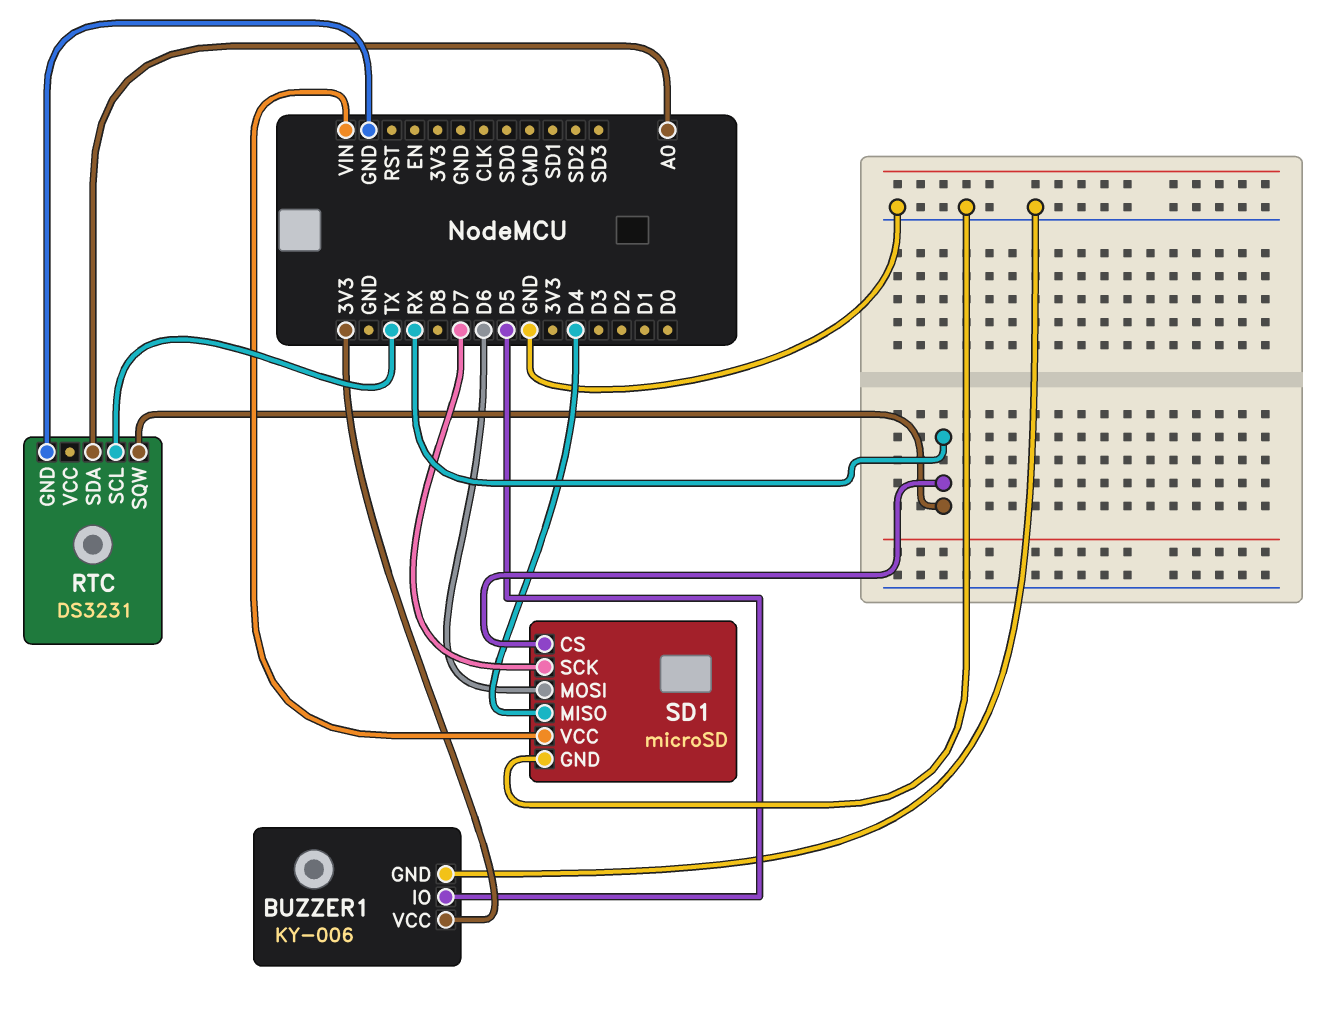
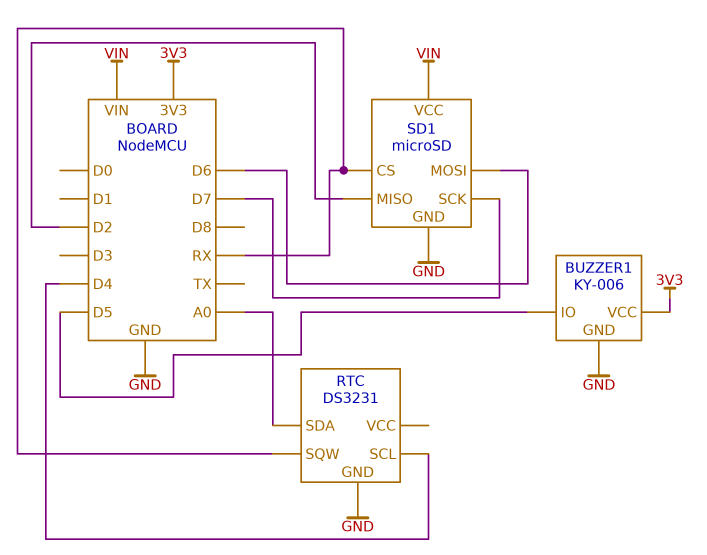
RTC pin SCL: TX -> D4
SD1 pin MISO: D4 -> D2

